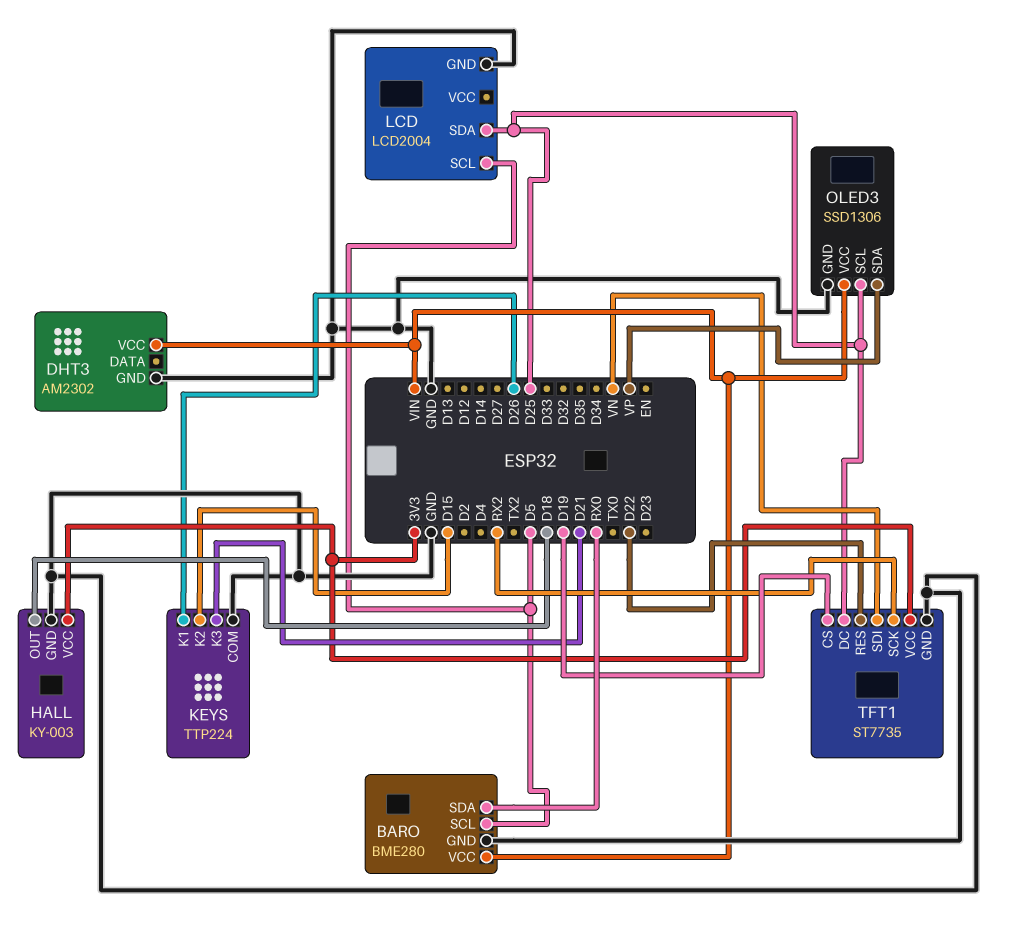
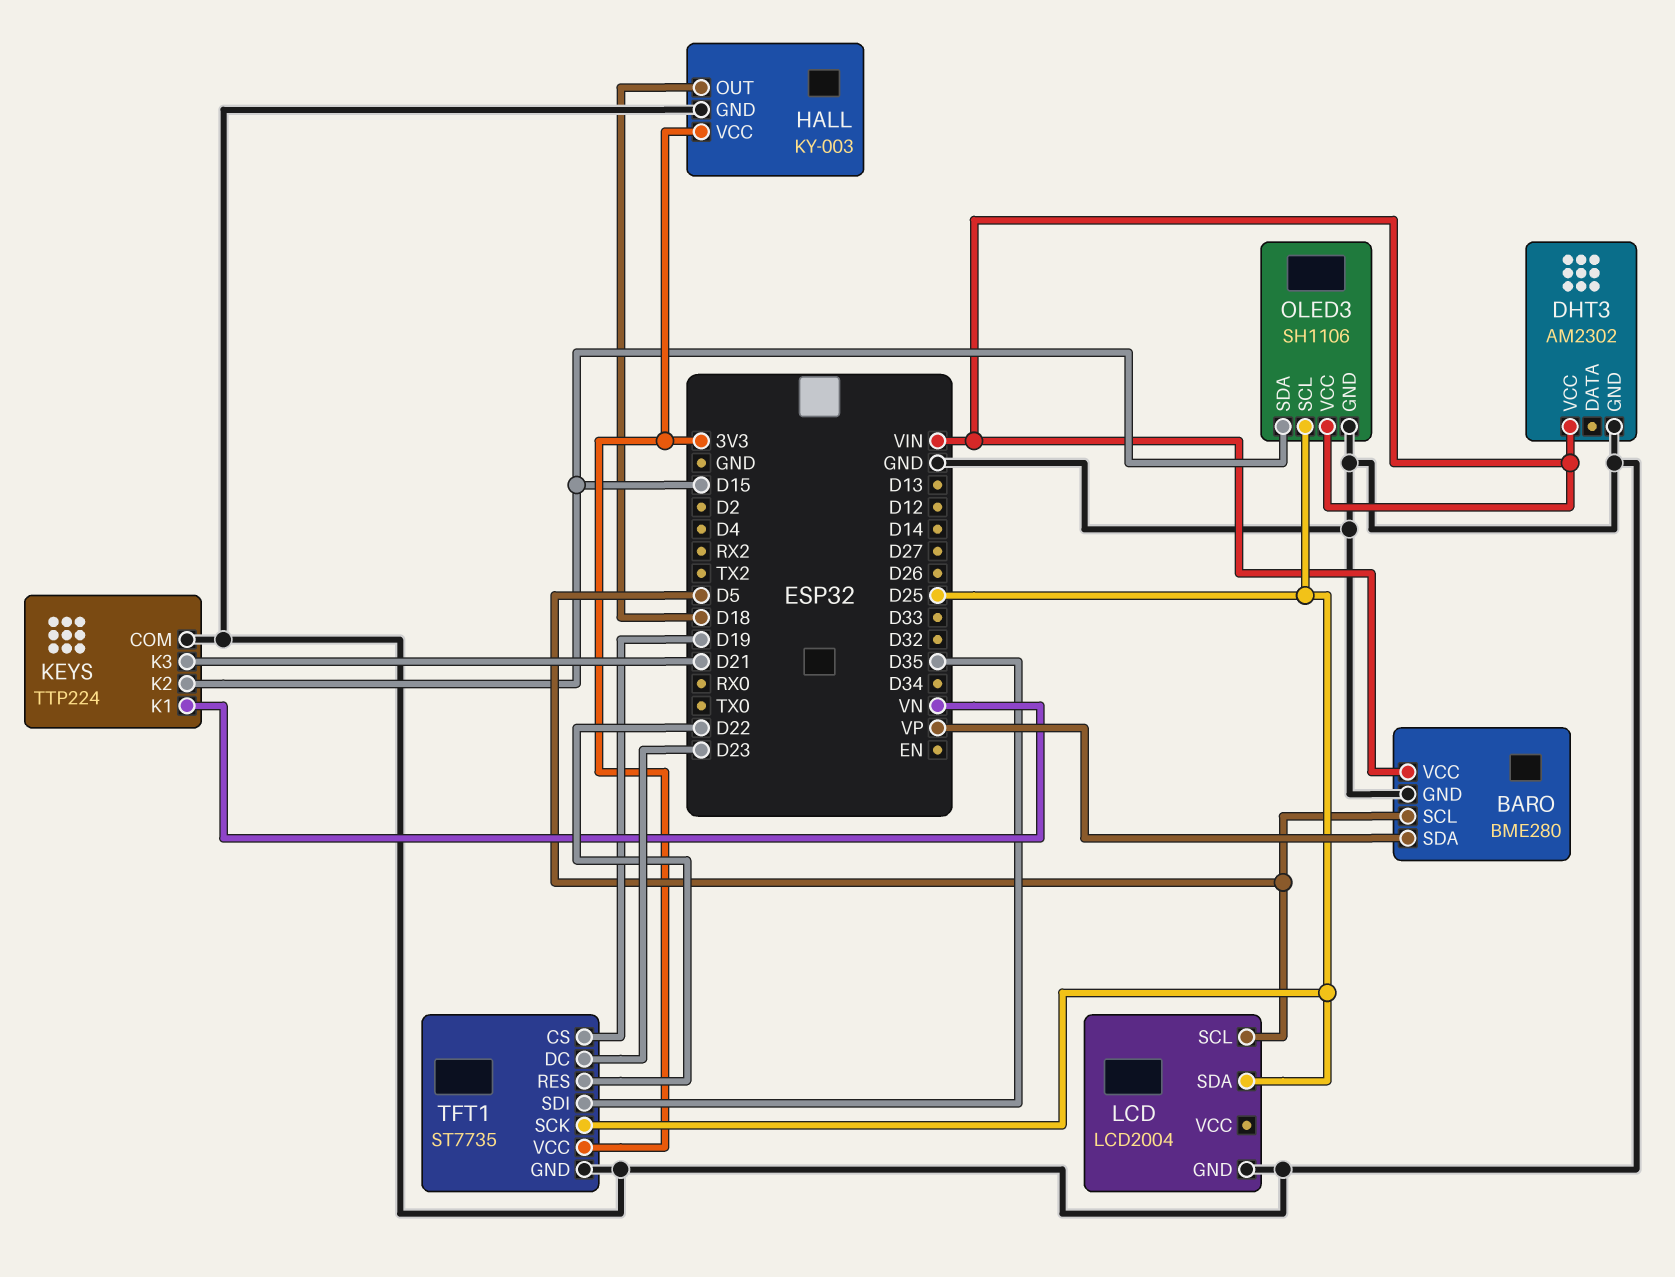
BARO pin SDA: RX0 -> VP
KEYS pin K1: D26 -> VN
OLED3: SSD1306 -> SH1106
OLED3 pin SDA: VP -> D15
TFT1 pin DC: D25 -> D23
TFT1 pin SCK: RX2 -> D25
TFT1 pin SDI: VN -> D35

